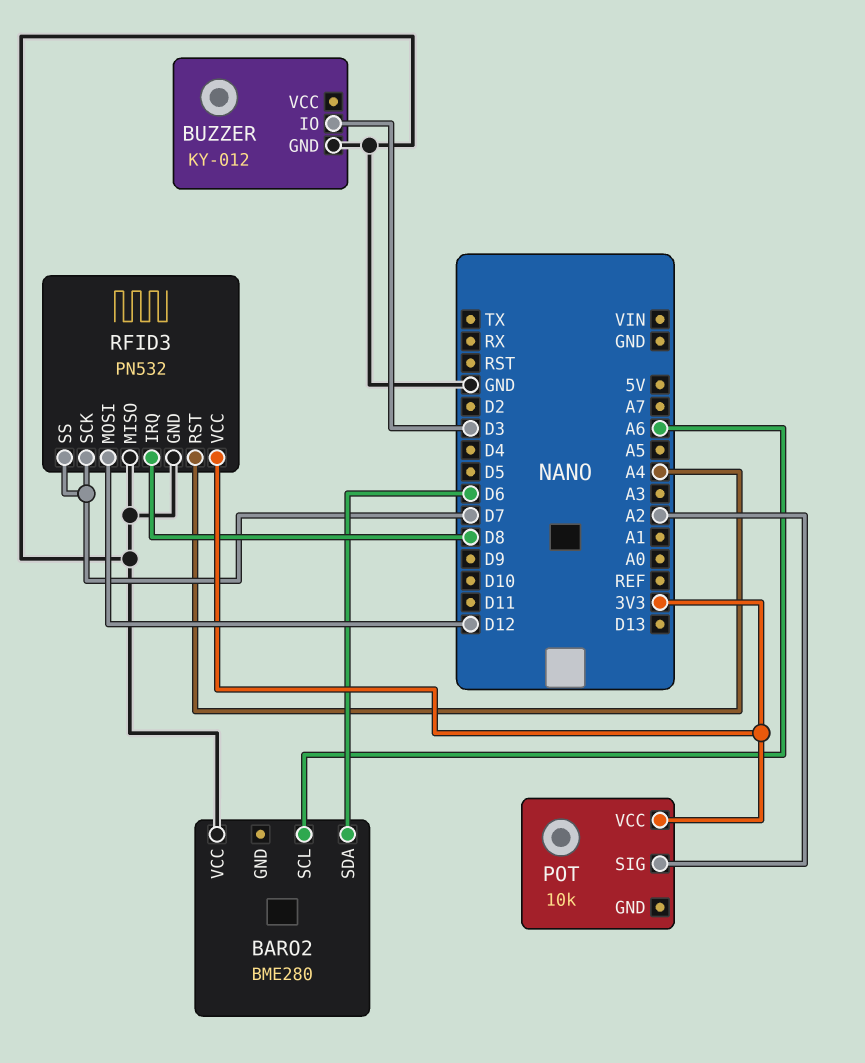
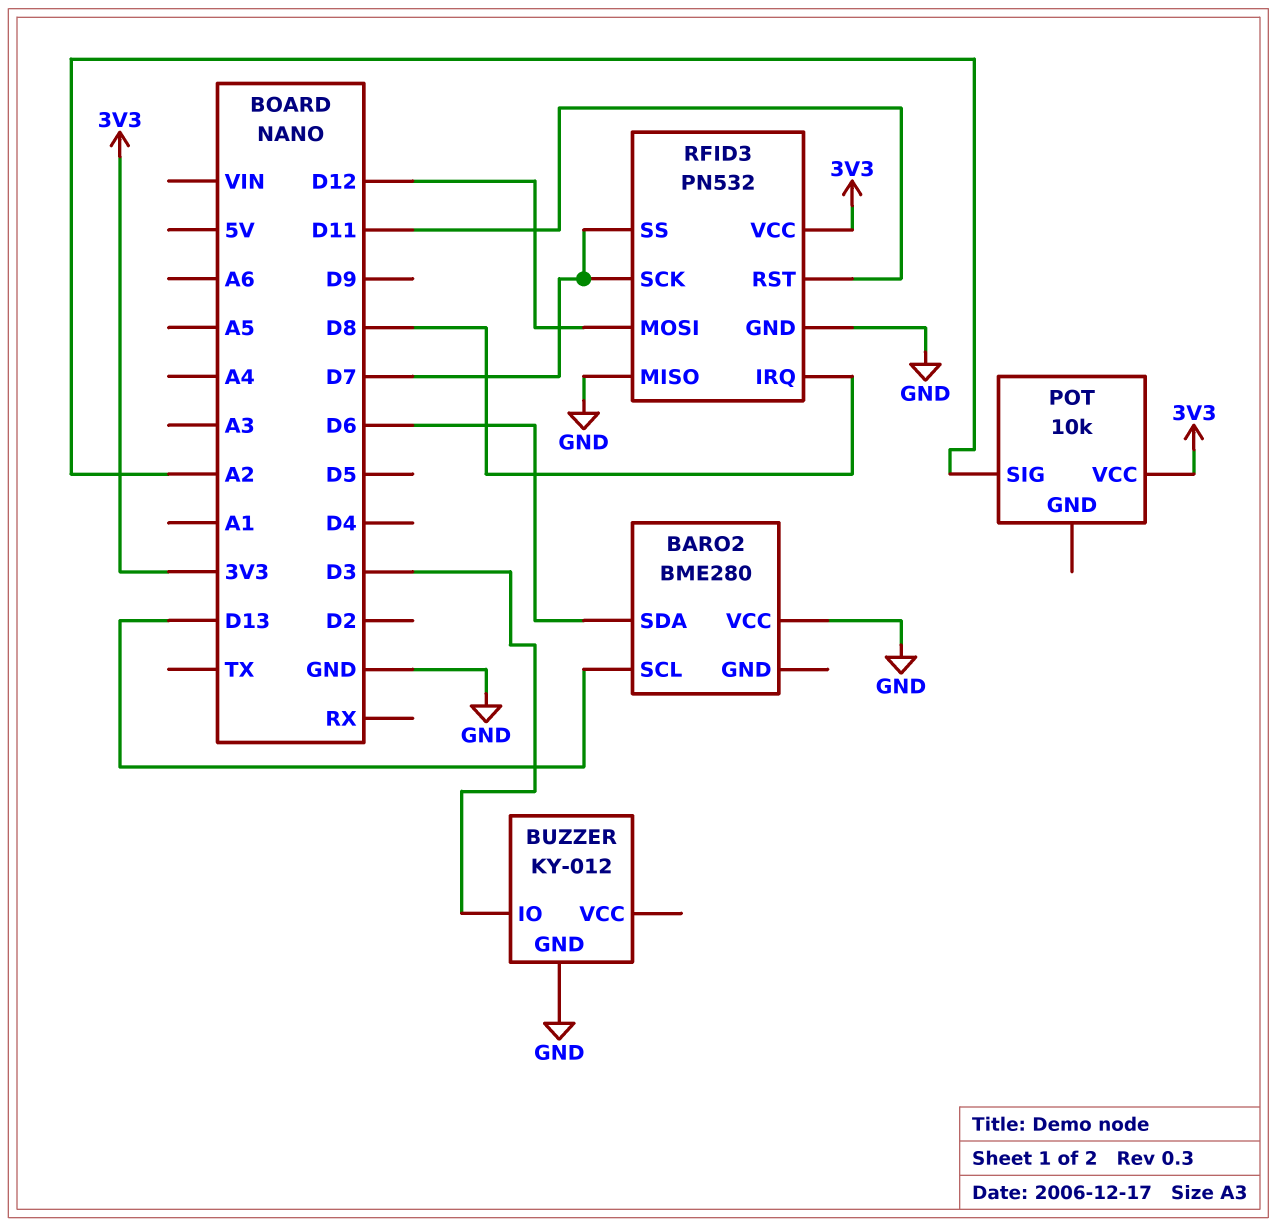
BARO2 pin SCL: A6 -> D13
RFID3 pin RST: A4 -> D11

